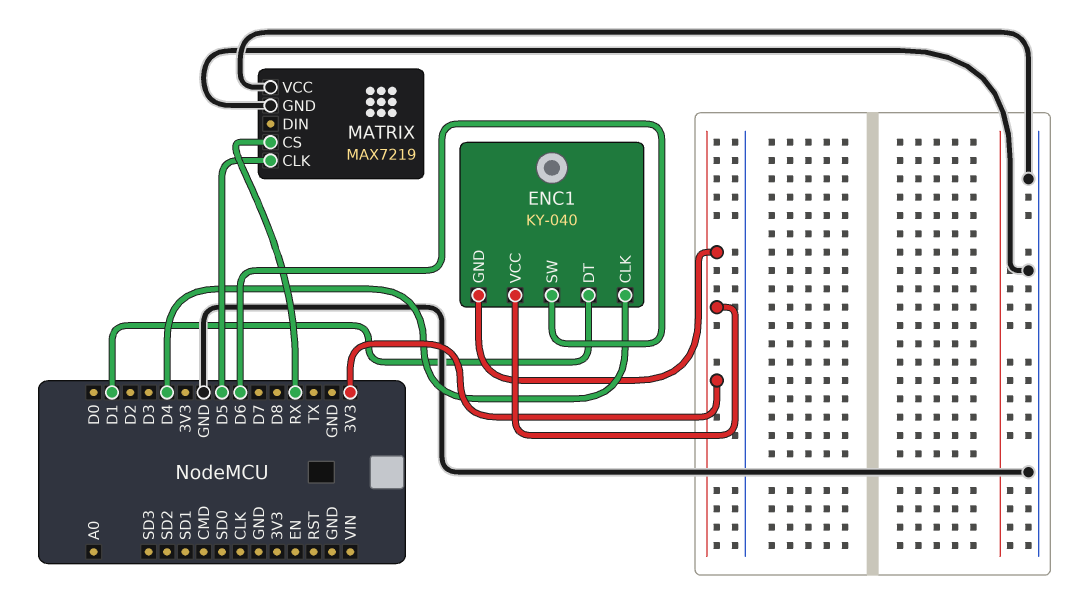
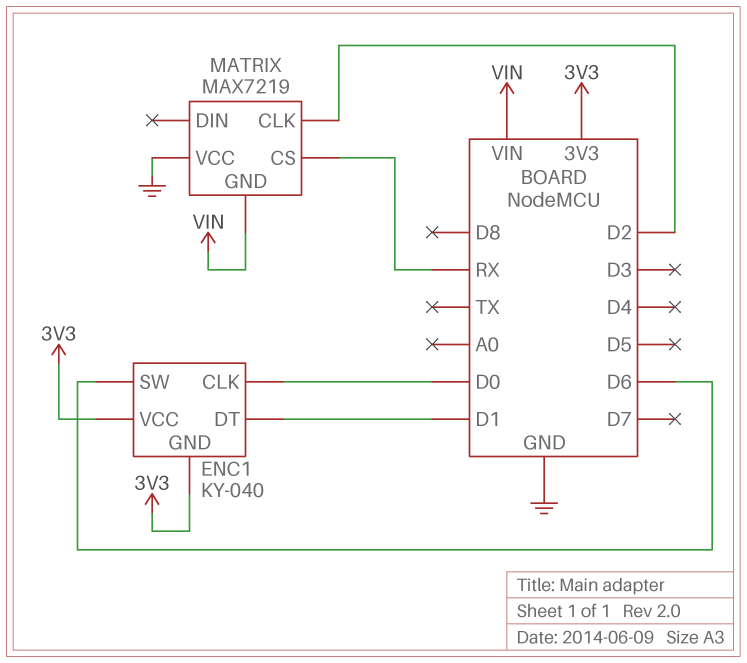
ENC1 pin CLK: D4 -> D0
MATRIX pin CLK: D5 -> D2
MATRIX pin GND: GND -> VIN

